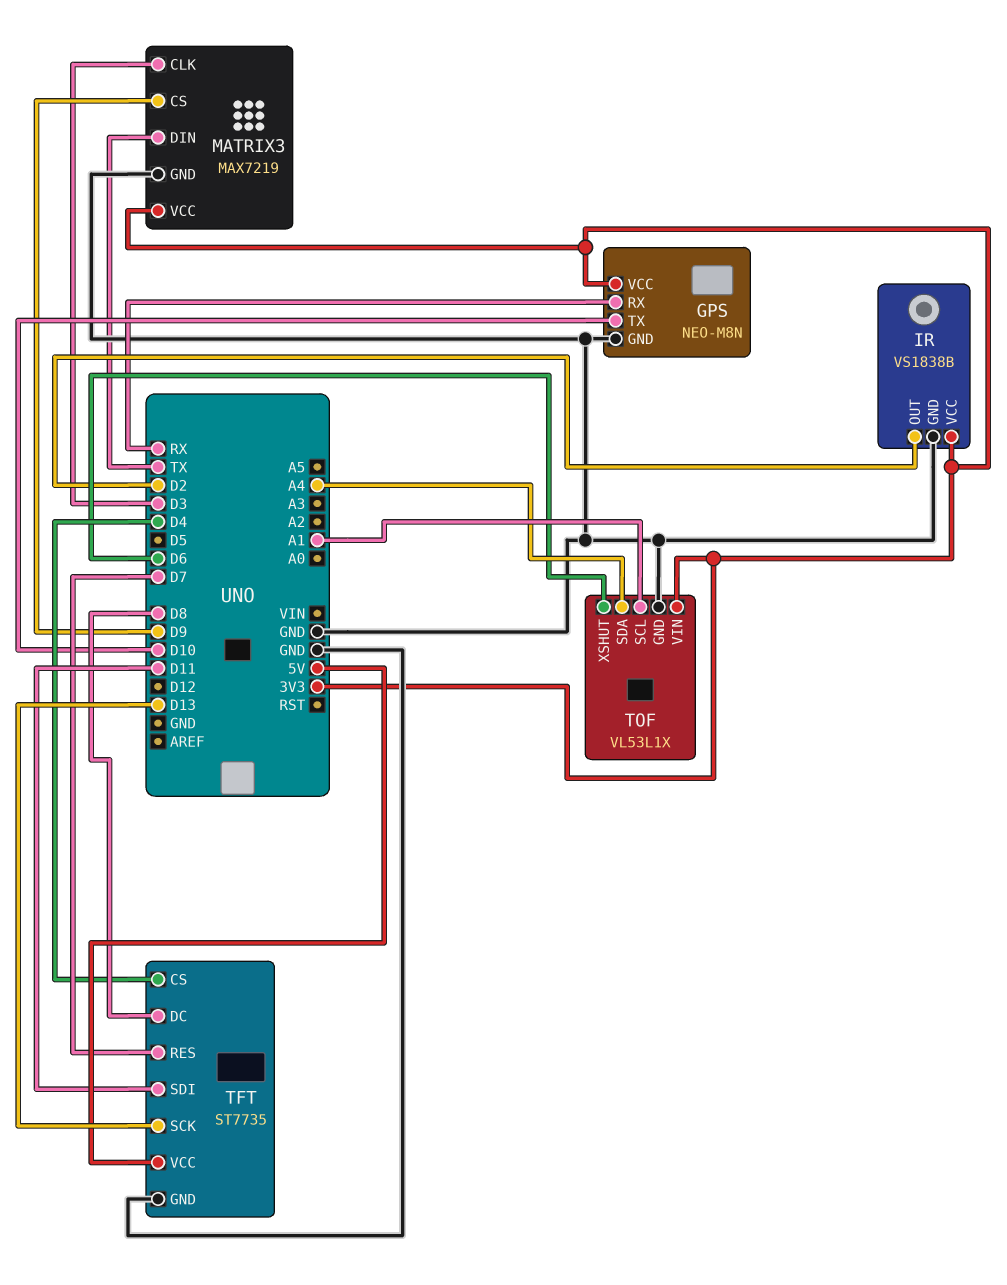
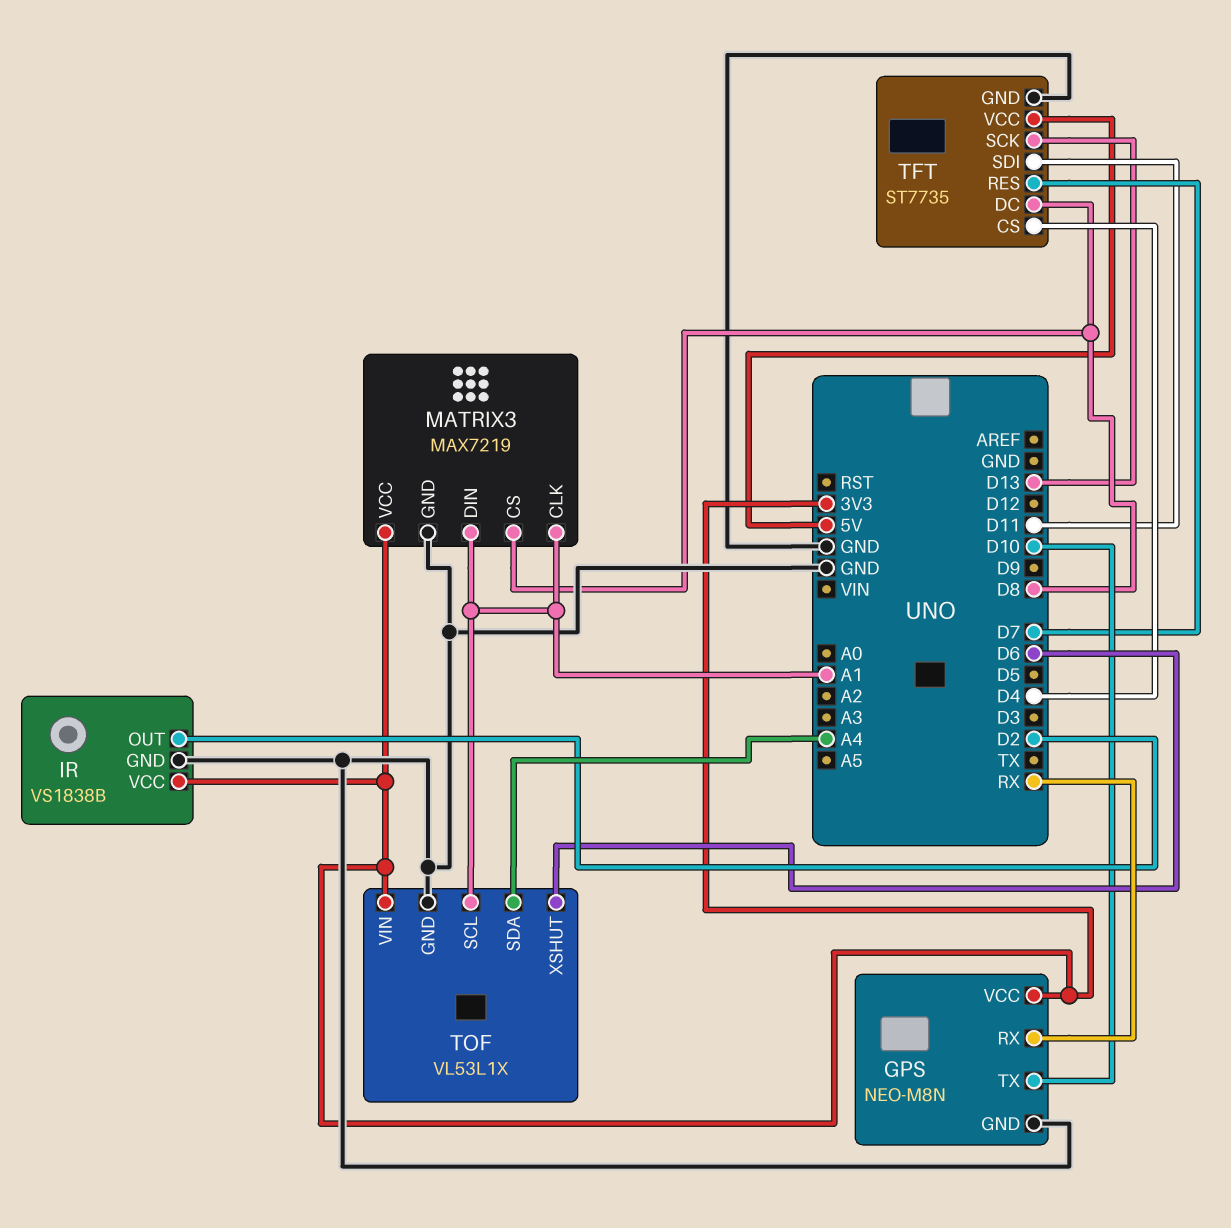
MATRIX3 pin CLK: D3 -> A1
MATRIX3 pin CS: D9 -> D8
MATRIX3 pin DIN: TX -> A1

